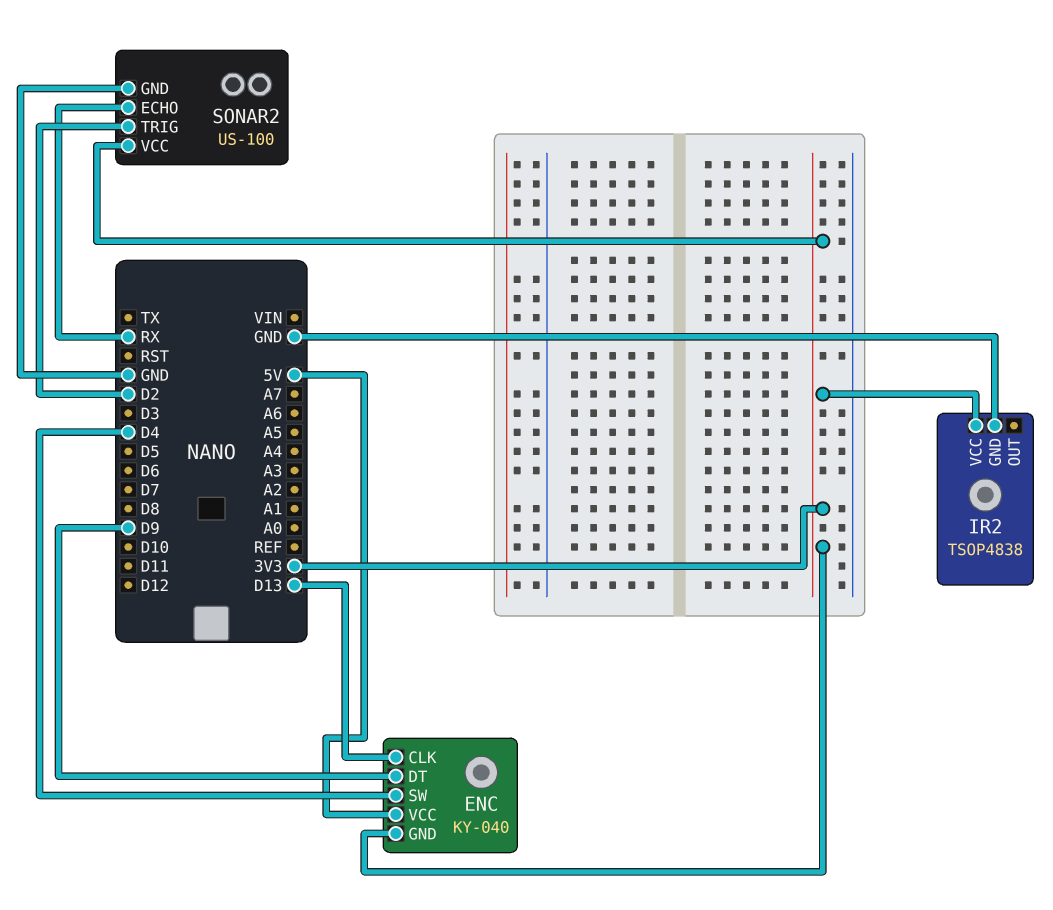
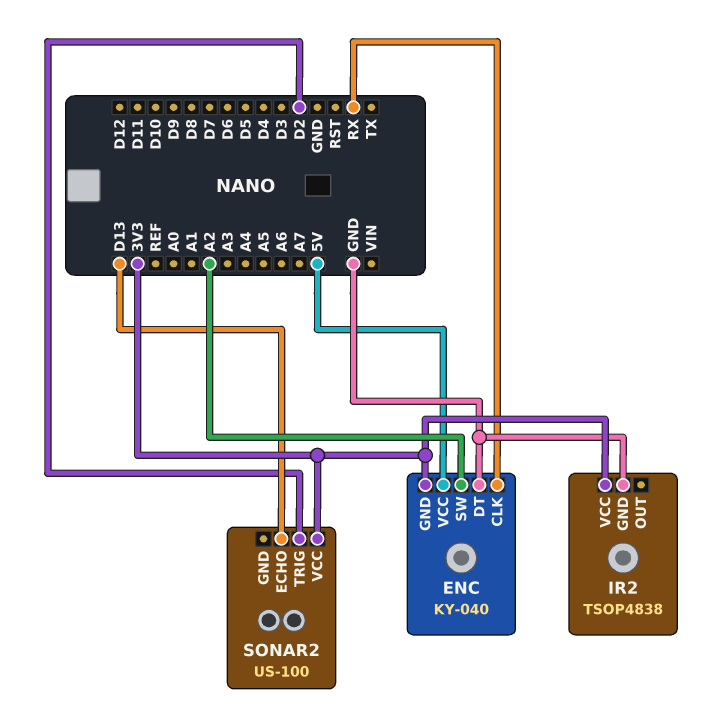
ENC pin CLK: D13 -> RX
ENC pin DT: D9 -> GND
ENC pin SW: D4 -> A2
SONAR2 pin ECHO: RX -> D13
SONAR2 pin GND: GND -> none

